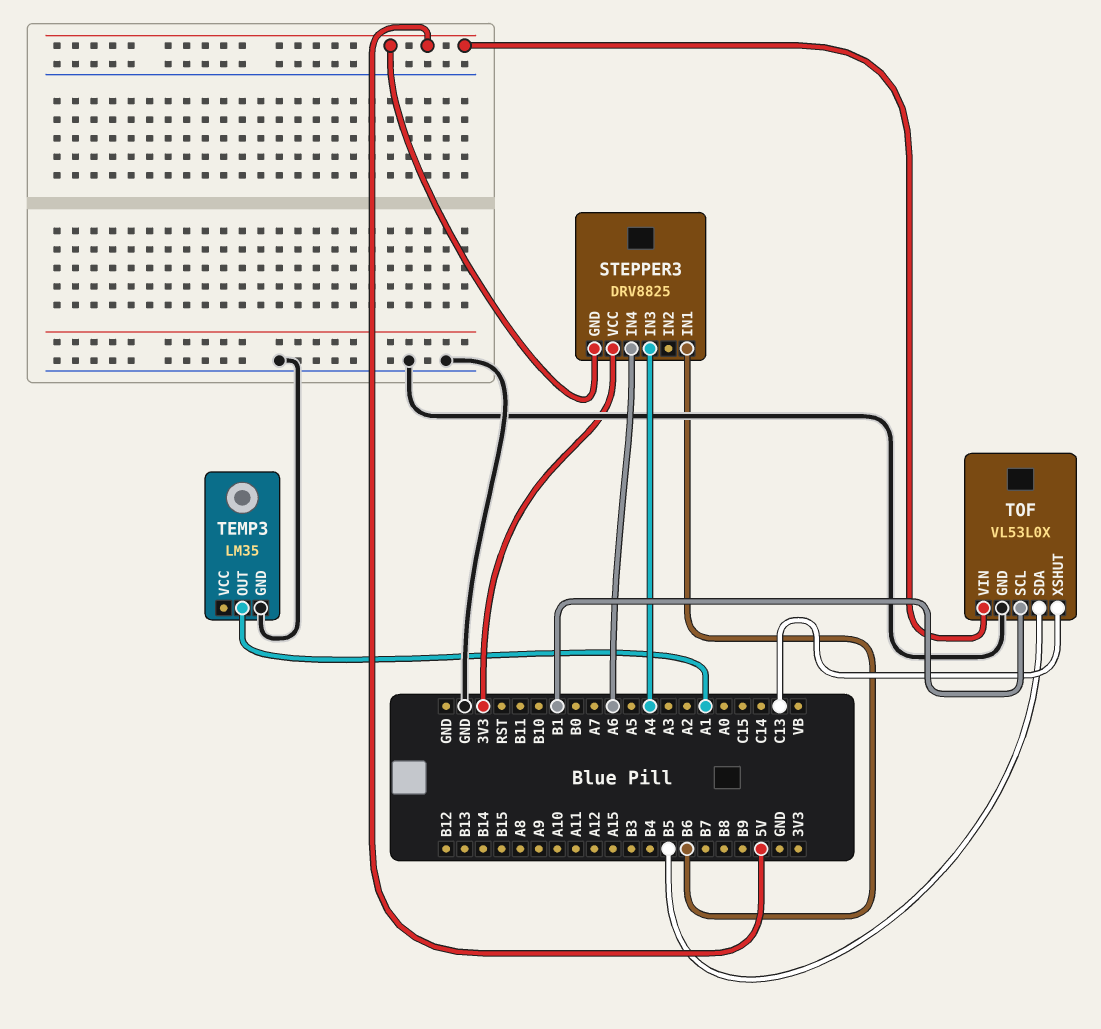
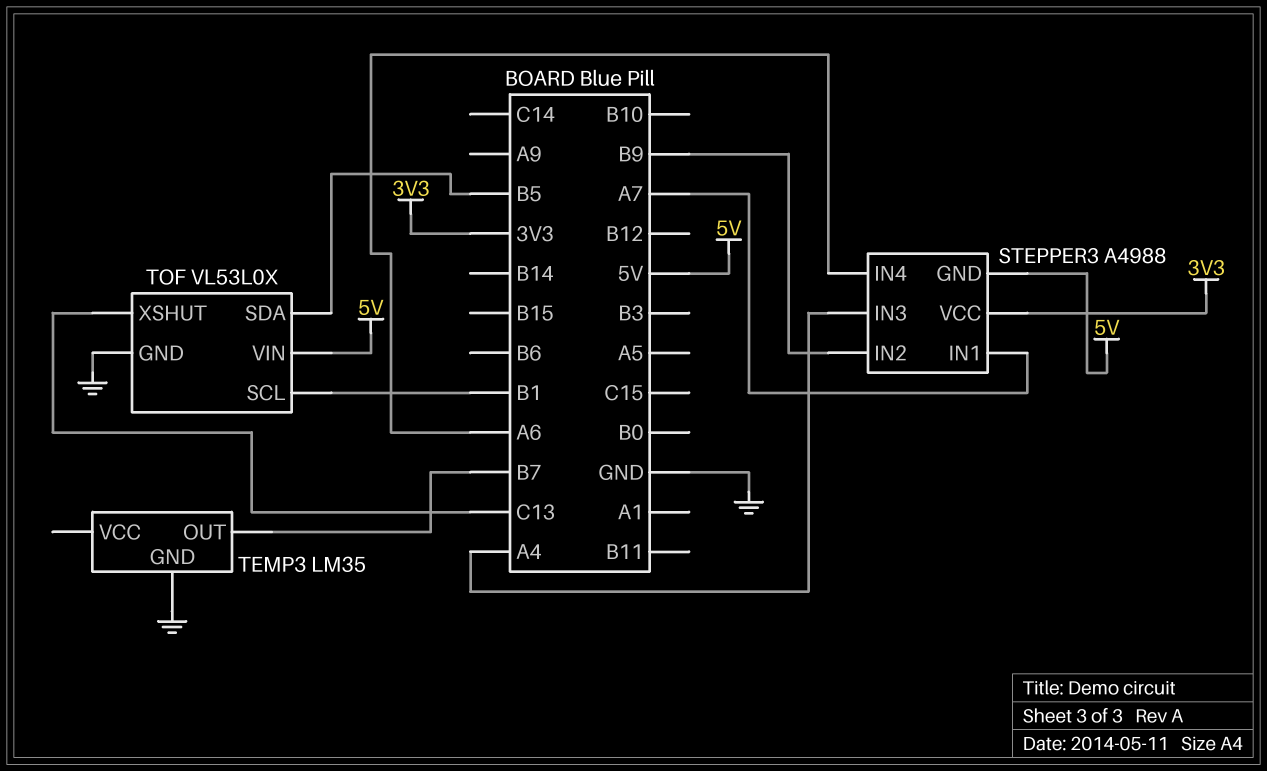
STEPPER3: DRV8825 -> A4988
STEPPER3 pin IN1: B6 -> A7
STEPPER3 pin IN2: none -> B9
TEMP3 pin OUT: A1 -> B7

